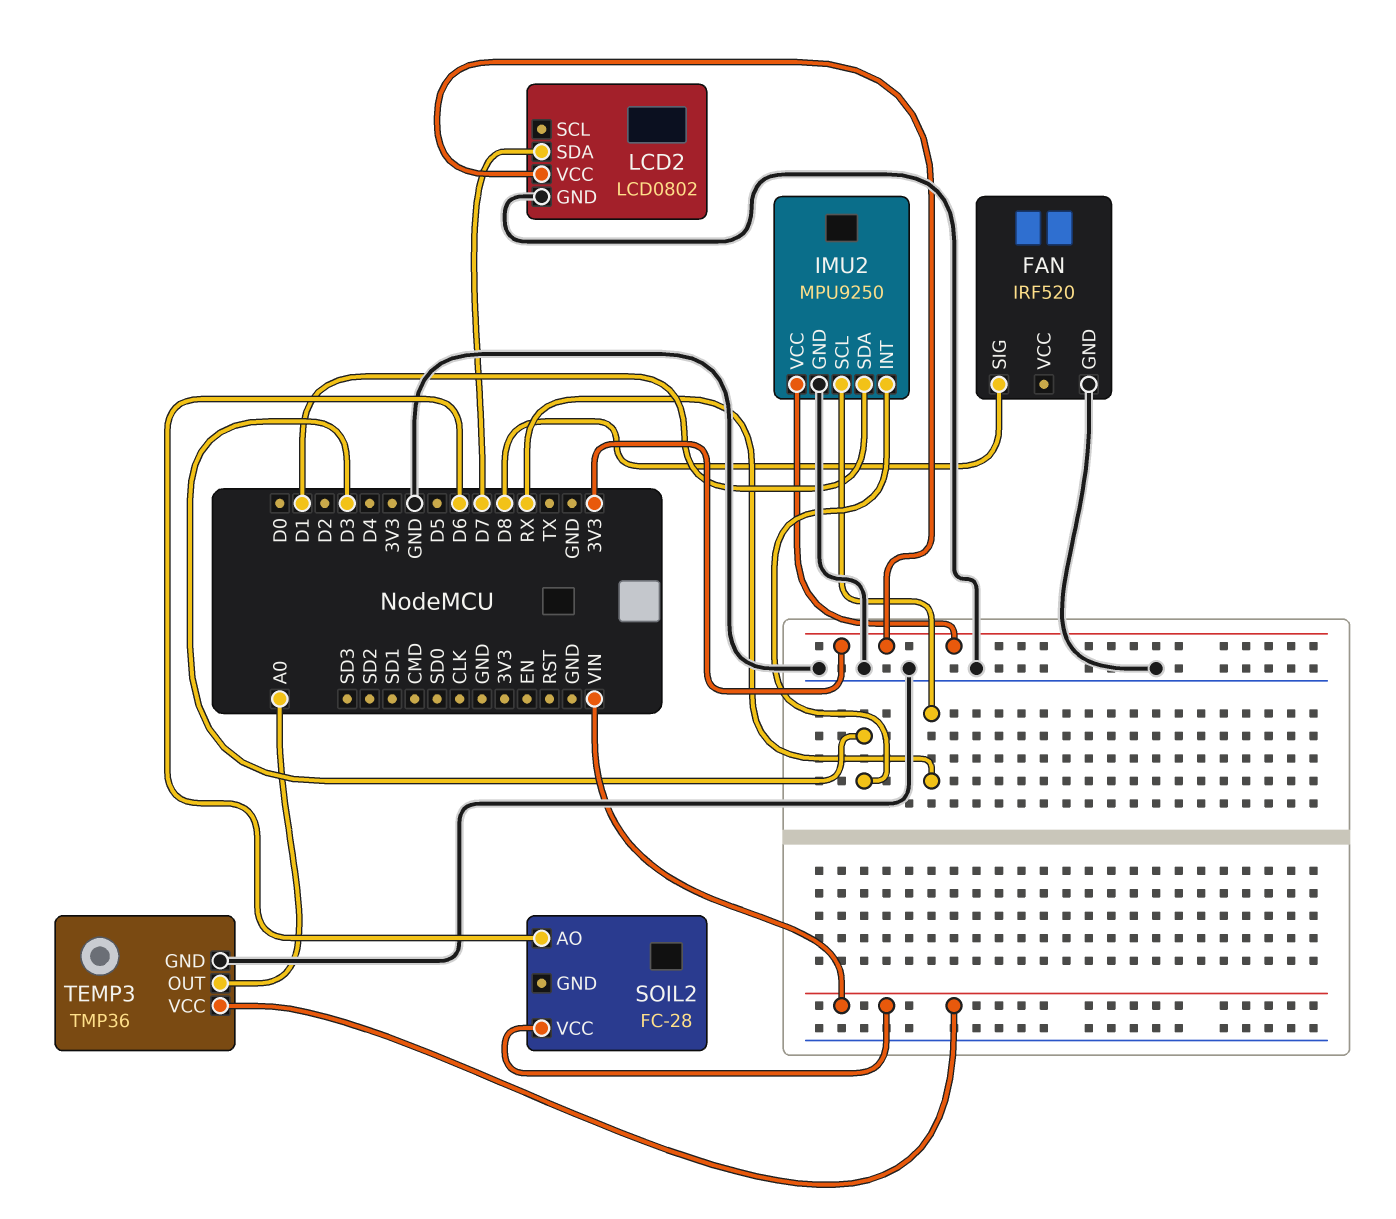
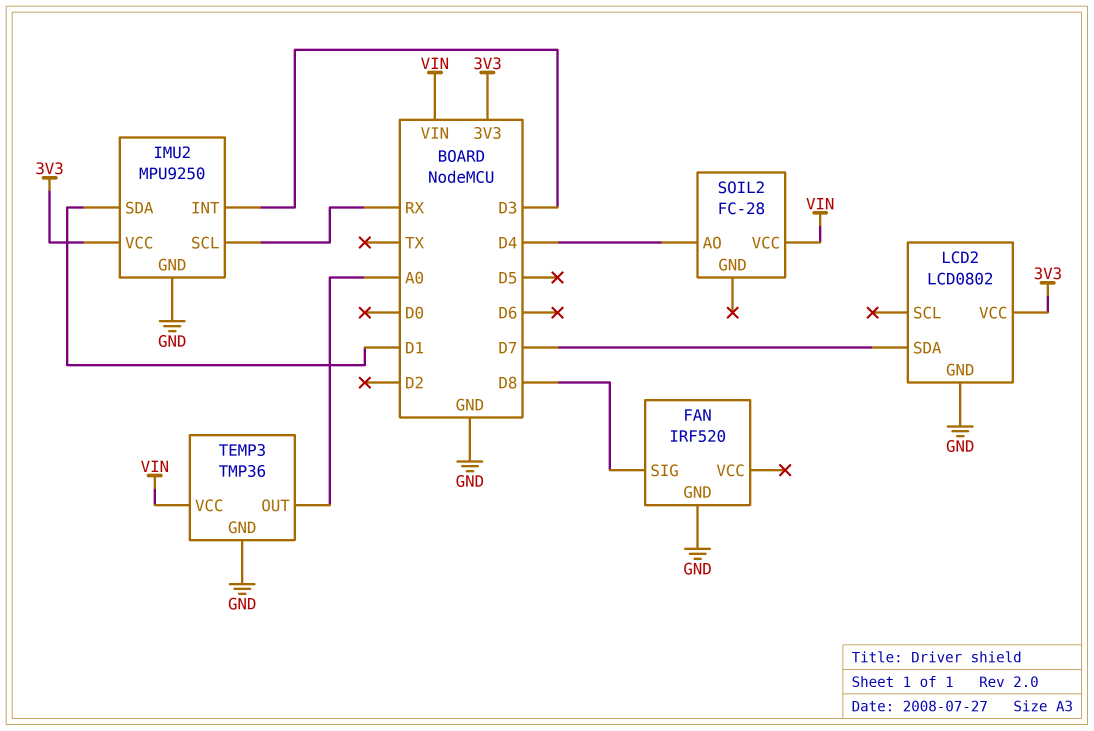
SOIL2 pin AO: D6 -> D4

